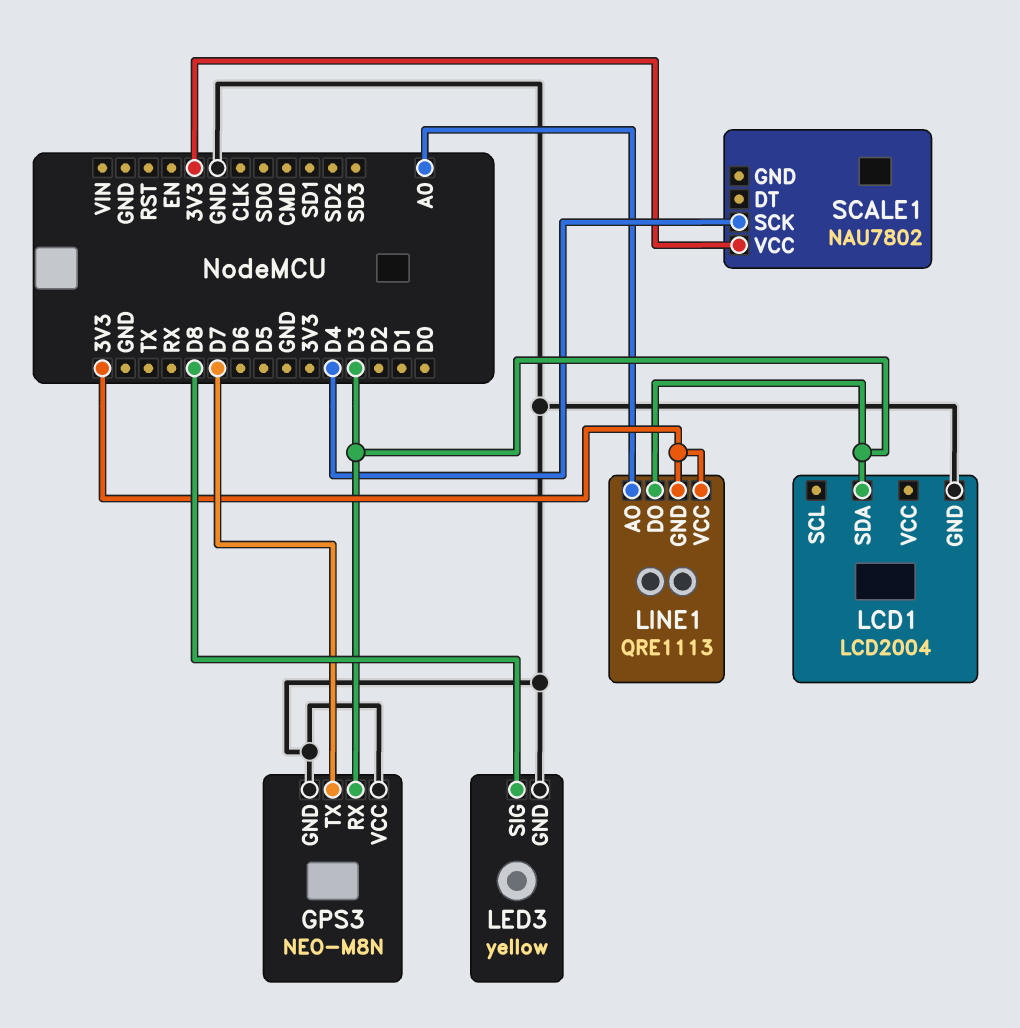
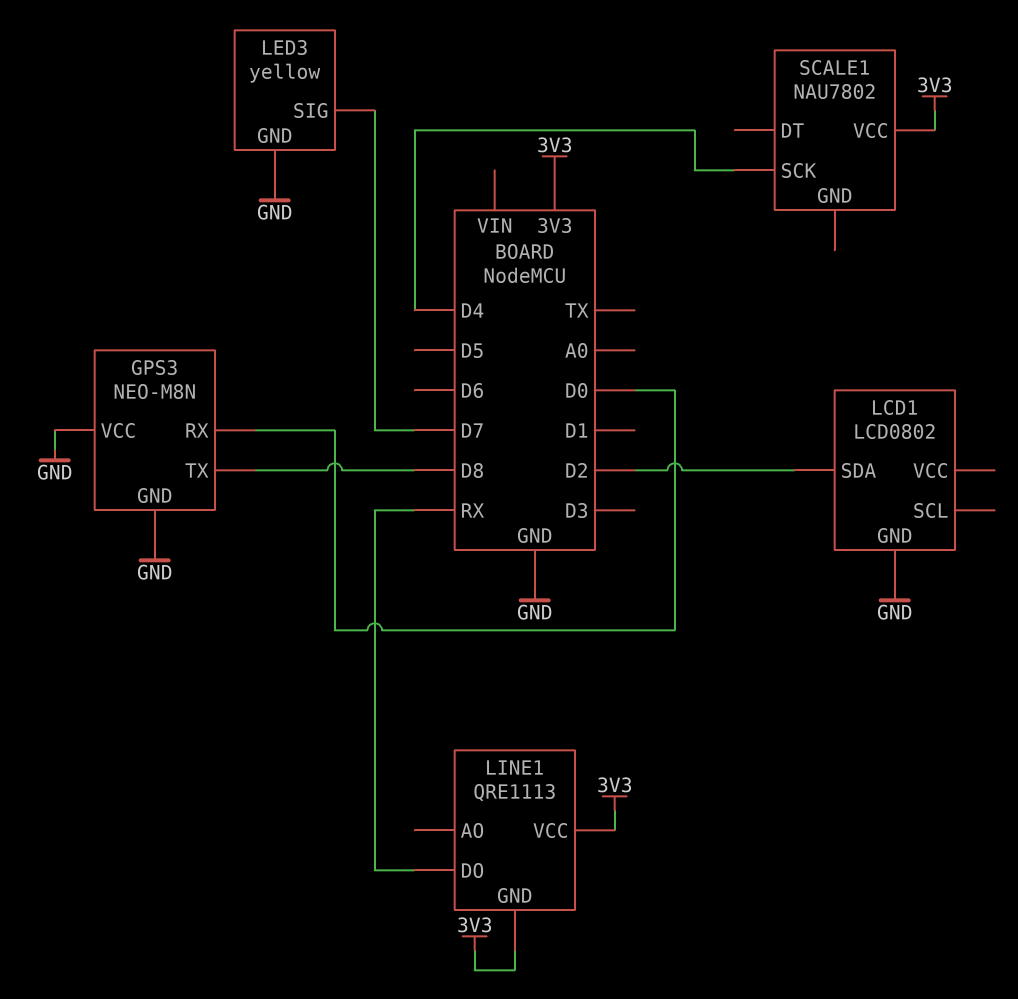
GPS3 pin RX: D3 -> D0
GPS3 pin TX: D7 -> D8
LCD1: LCD2004 -> LCD0802
LCD1 pin SDA: D3 -> D2
LED3 pin SIG: D8 -> D7
LINE1 pin AO: A0 -> none
LINE1 pin DO: D3 -> RX

